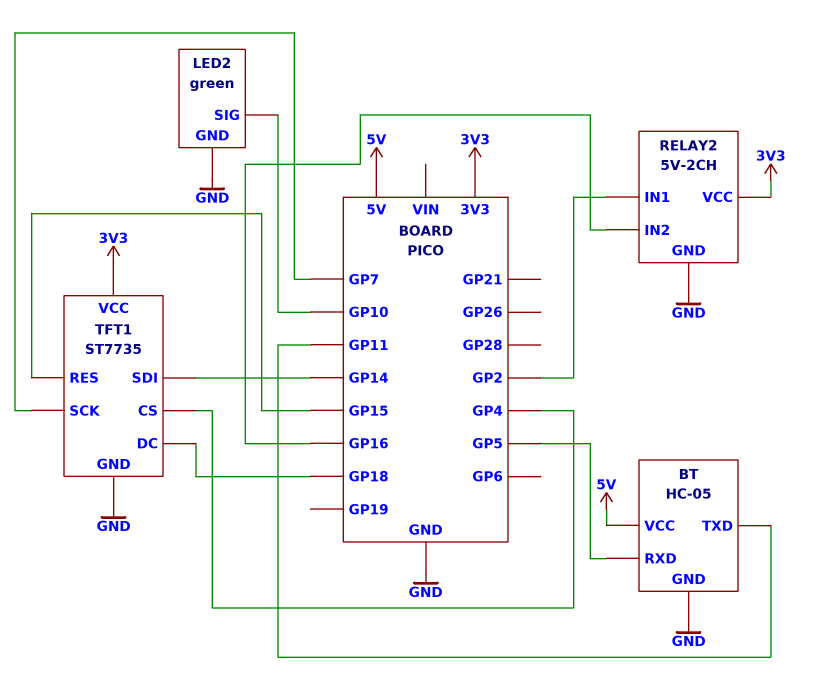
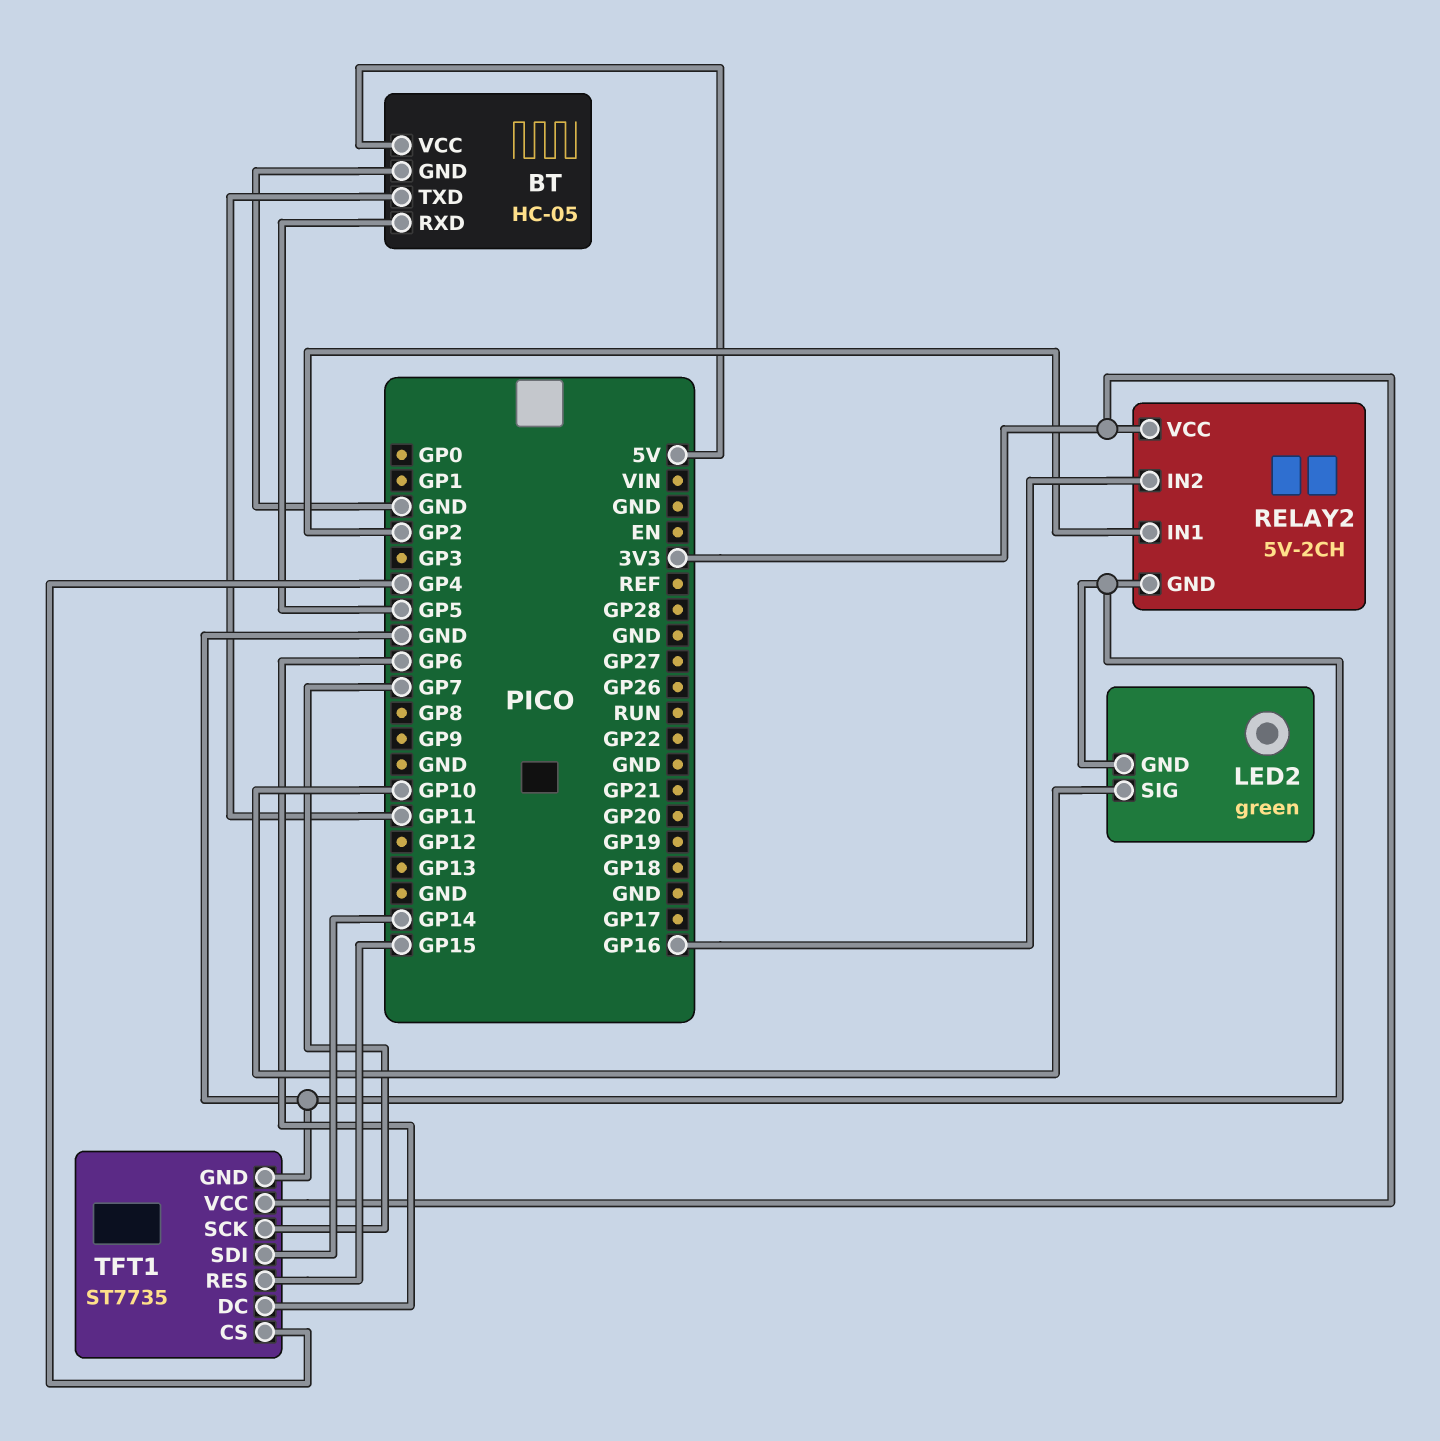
TFT1 pin DC: GP18 -> GP6

